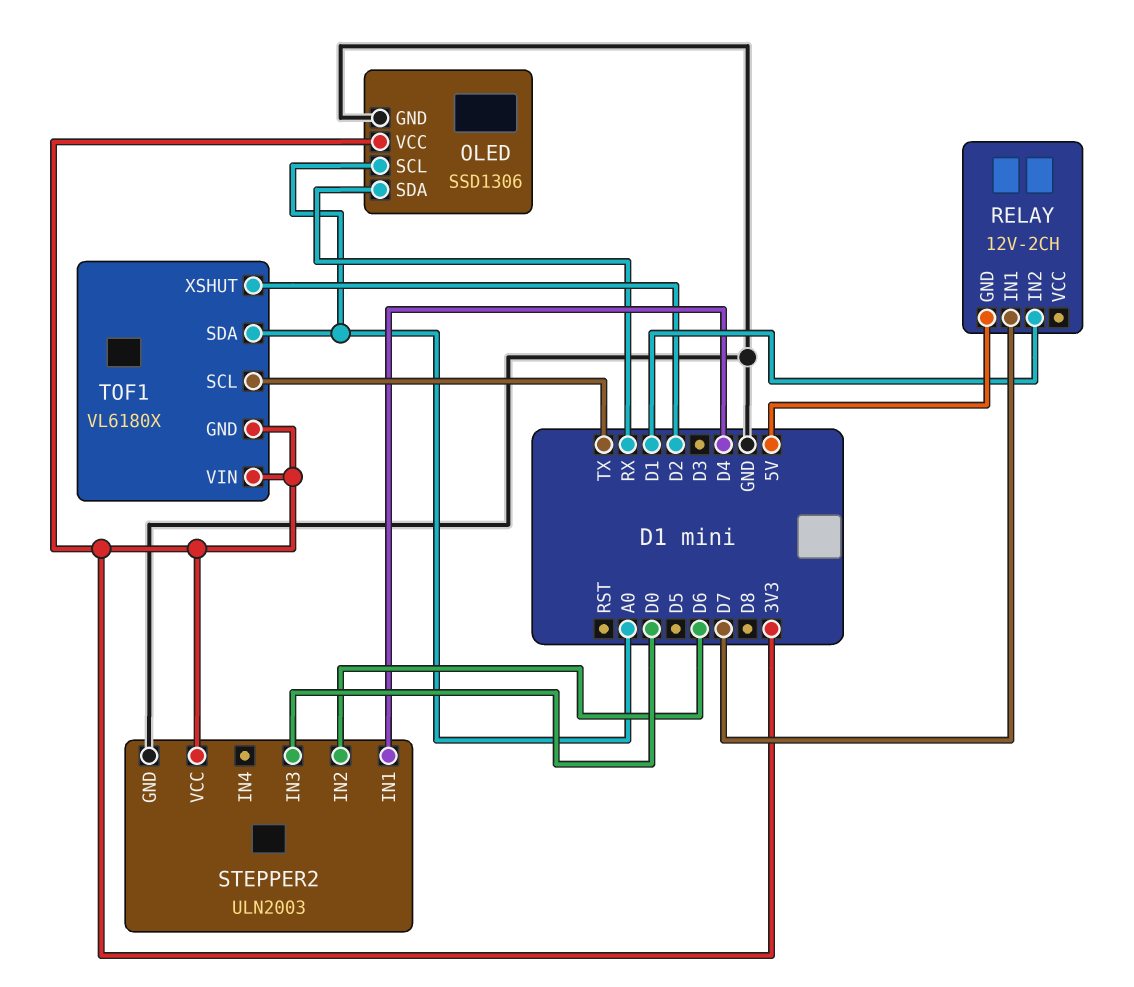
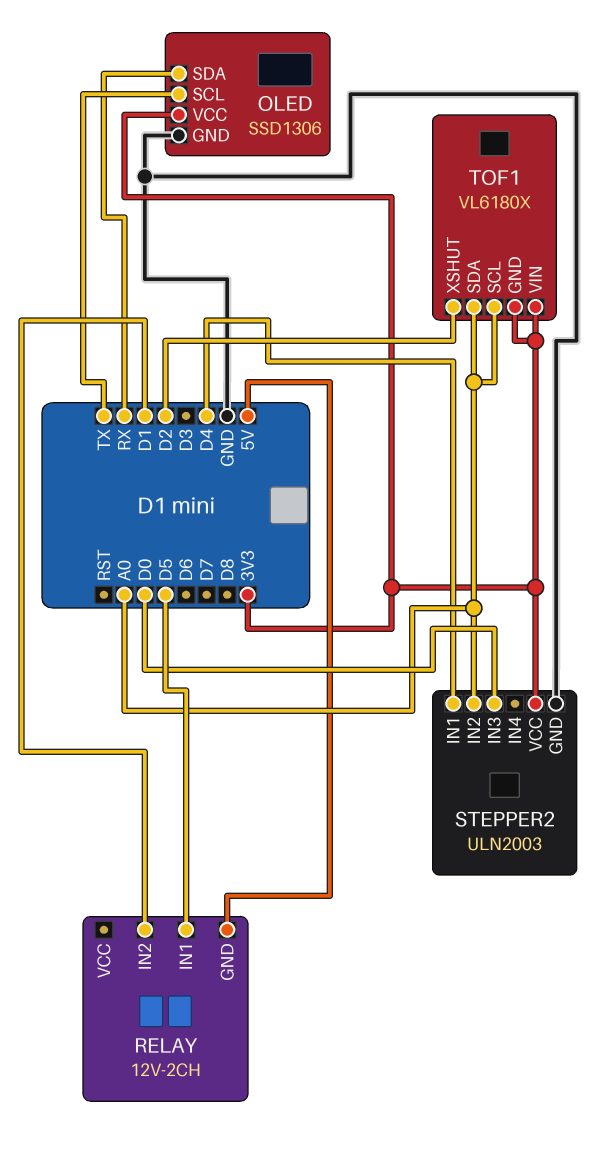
OLED pin SCL: A0 -> TX
RELAY pin IN1: D7 -> D5
STEPPER2 pin IN2: D6 -> A0
TOF1 pin SCL: TX -> A0

